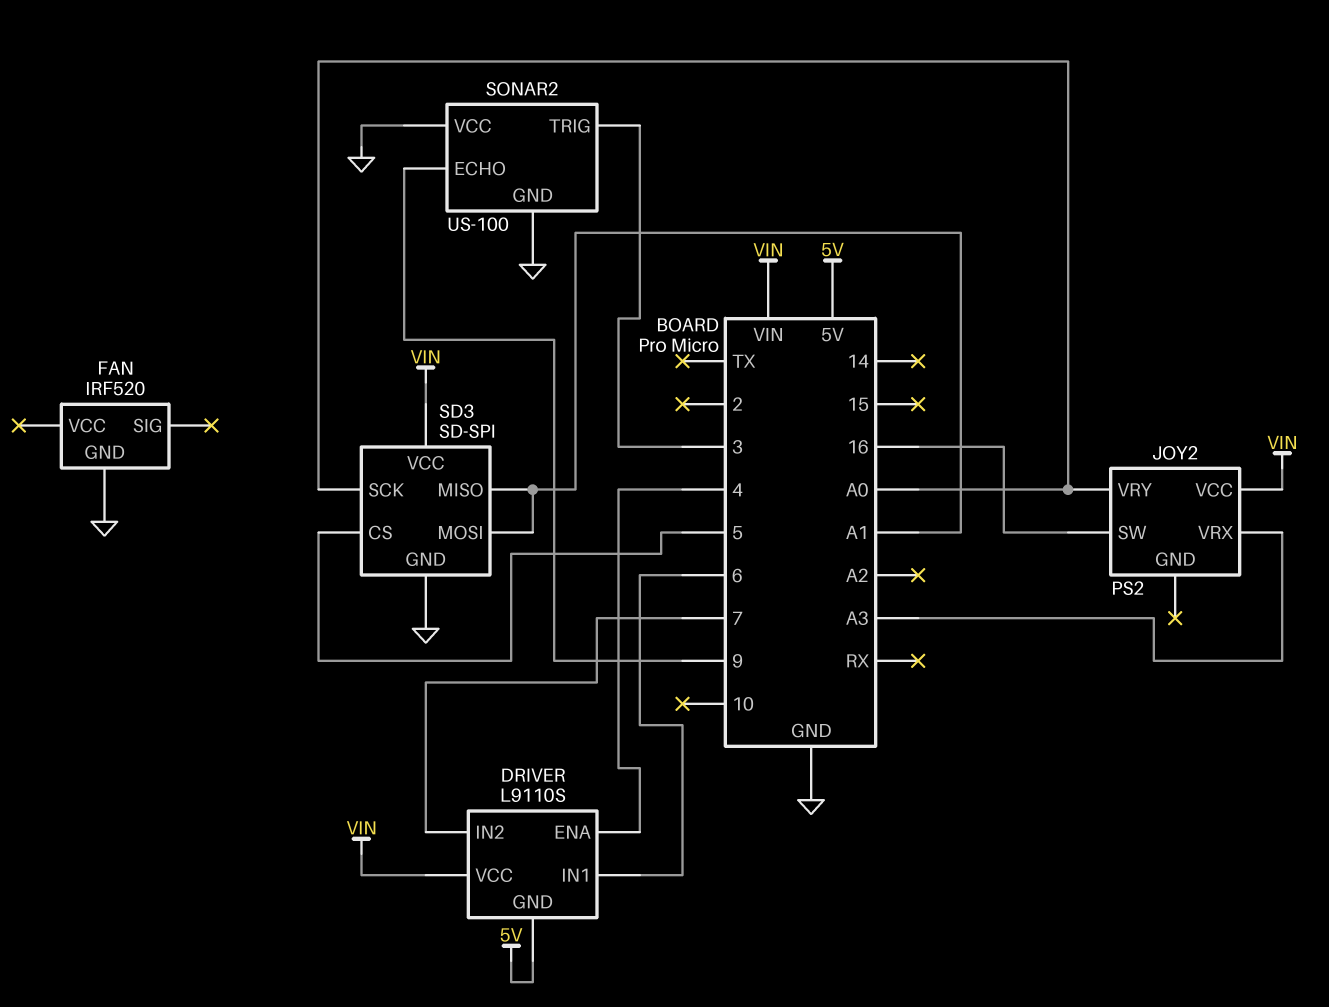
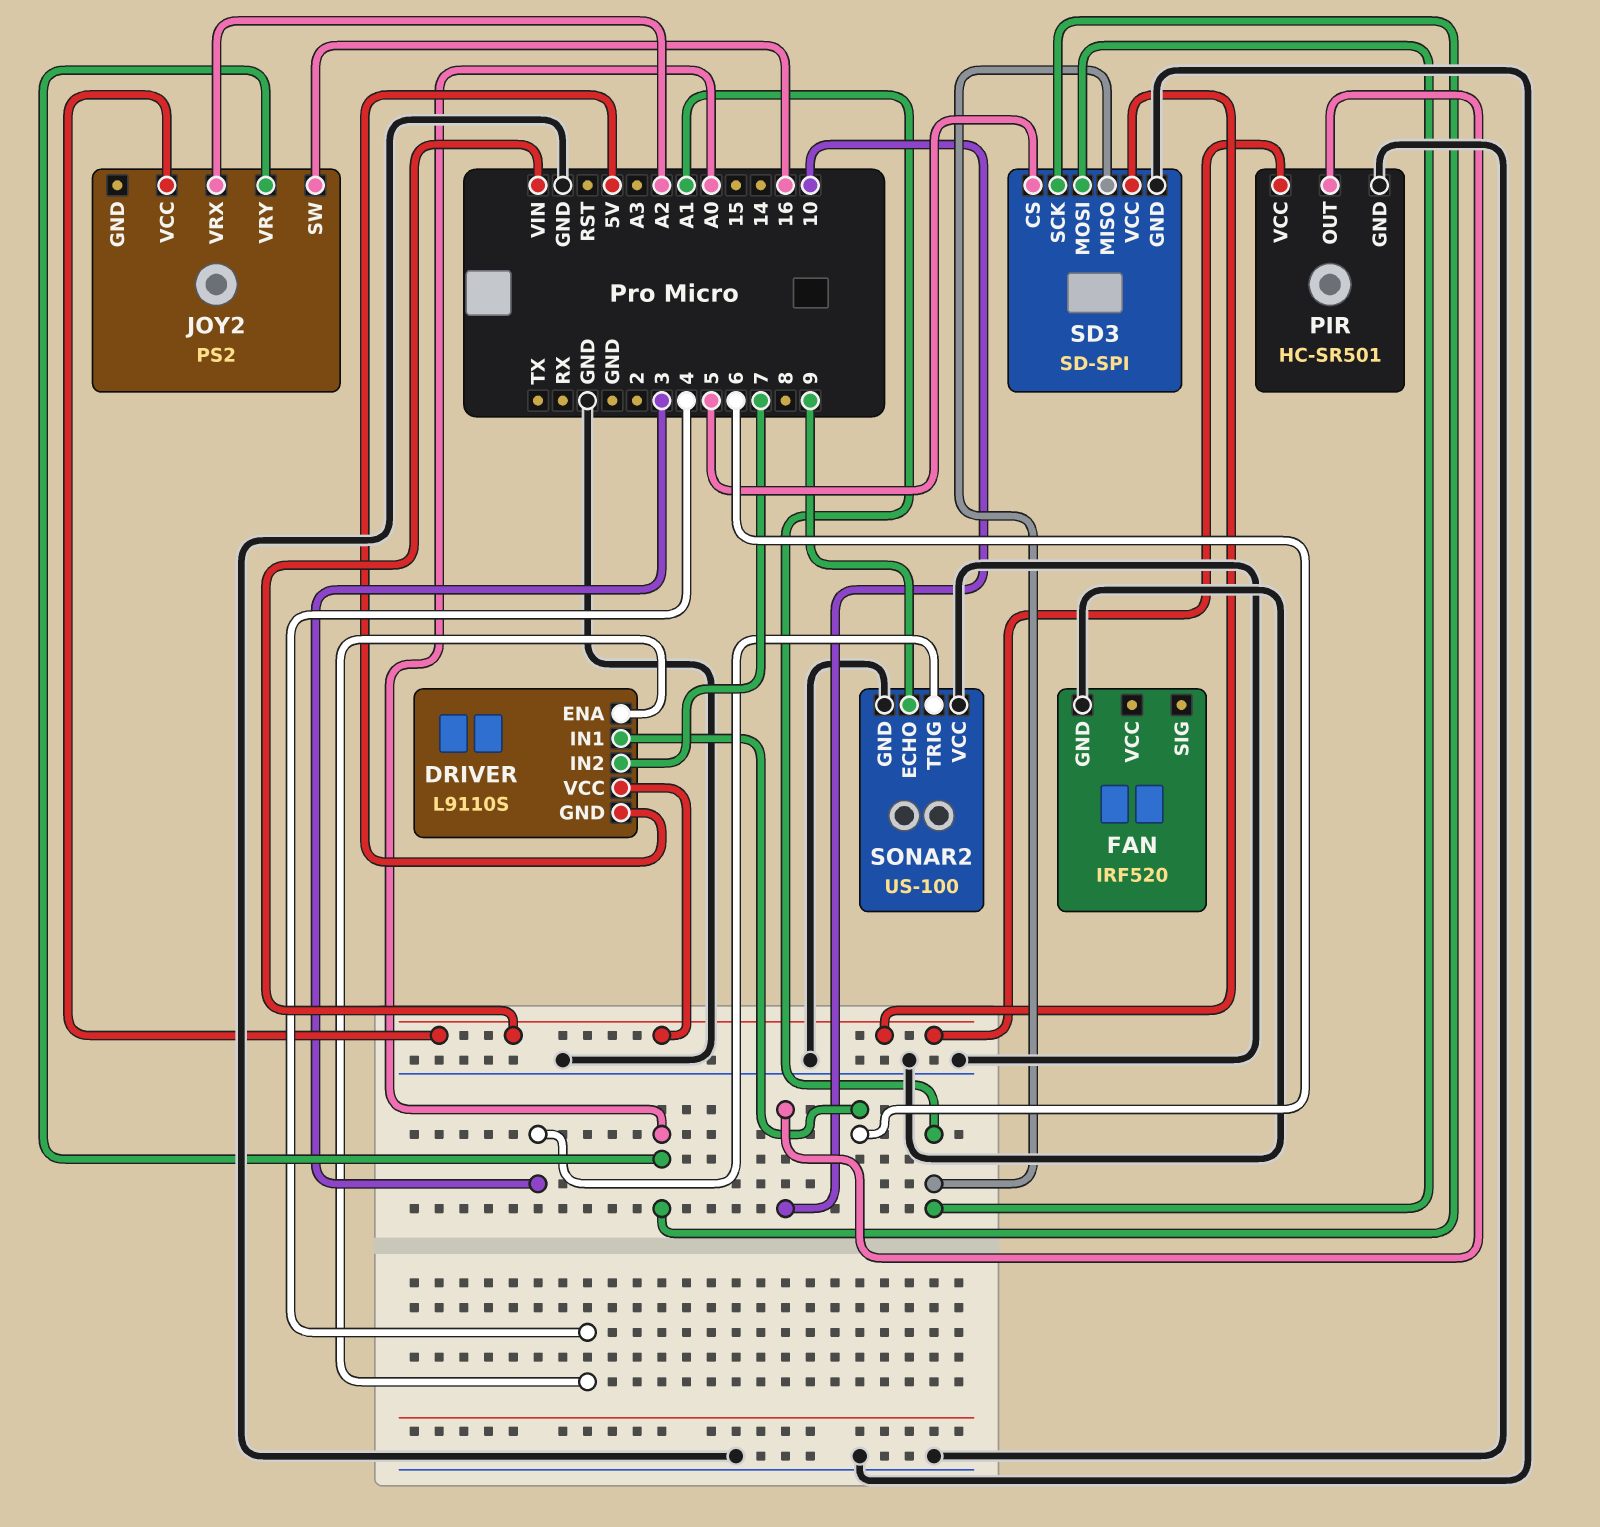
JOY2 pin VRX: A3 -> A2
PIR: none -> HC-SR501
PIR pin GND: none -> GND
PIR pin OUT: none -> 10
PIR pin VCC: none -> VIN

